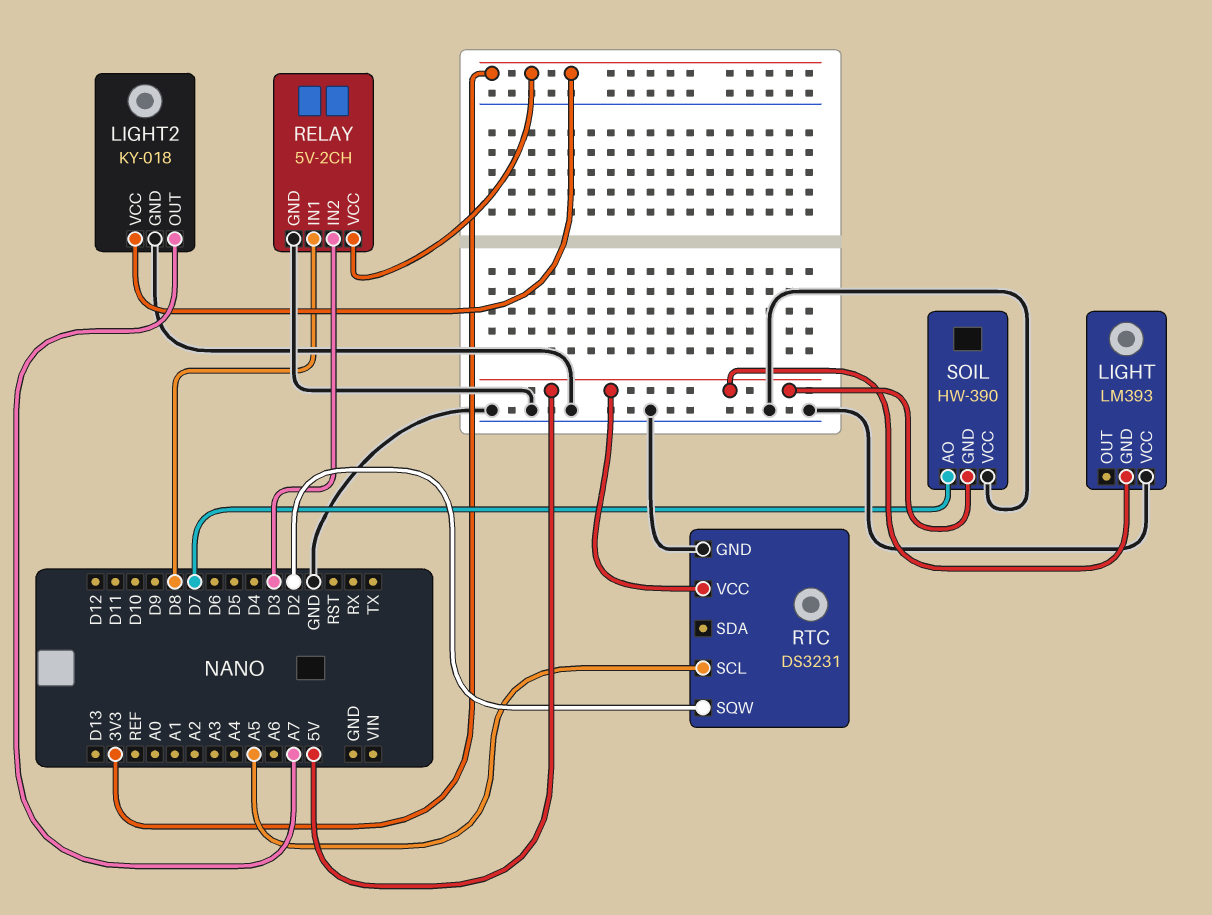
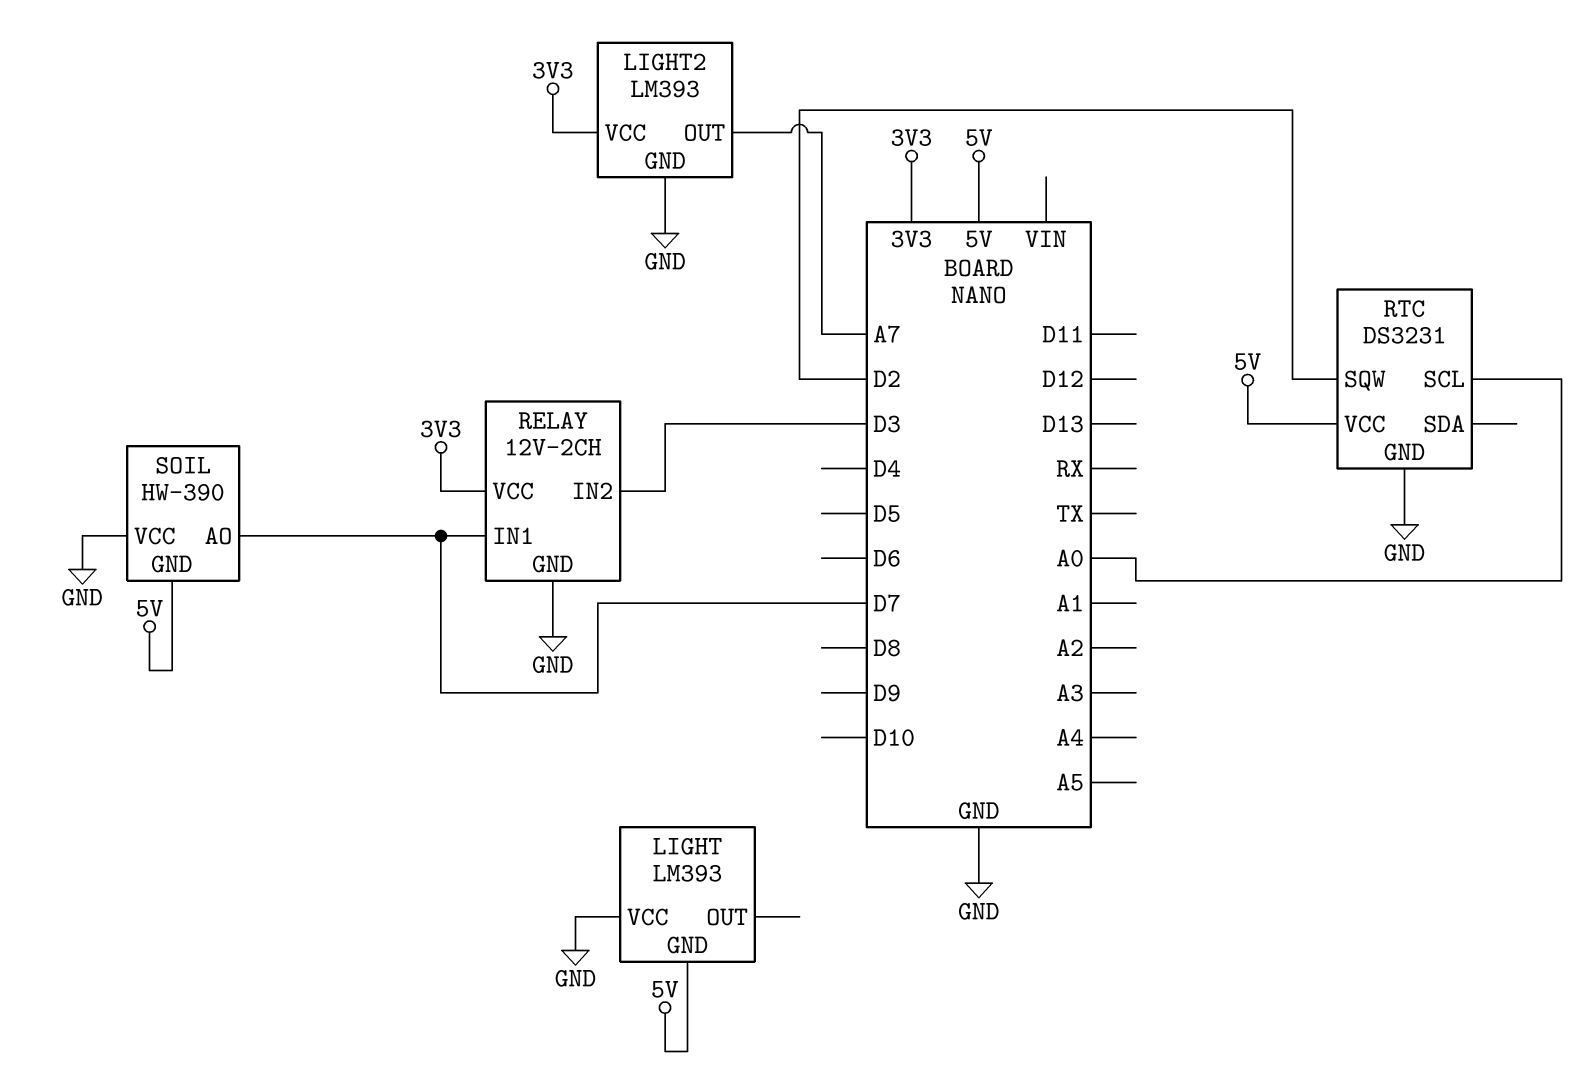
LIGHT2: KY-018 -> LM393
RELAY: 5V-2CH -> 12V-2CH
RELAY pin IN1: D8 -> D7
RTC pin SCL: A5 -> A0

